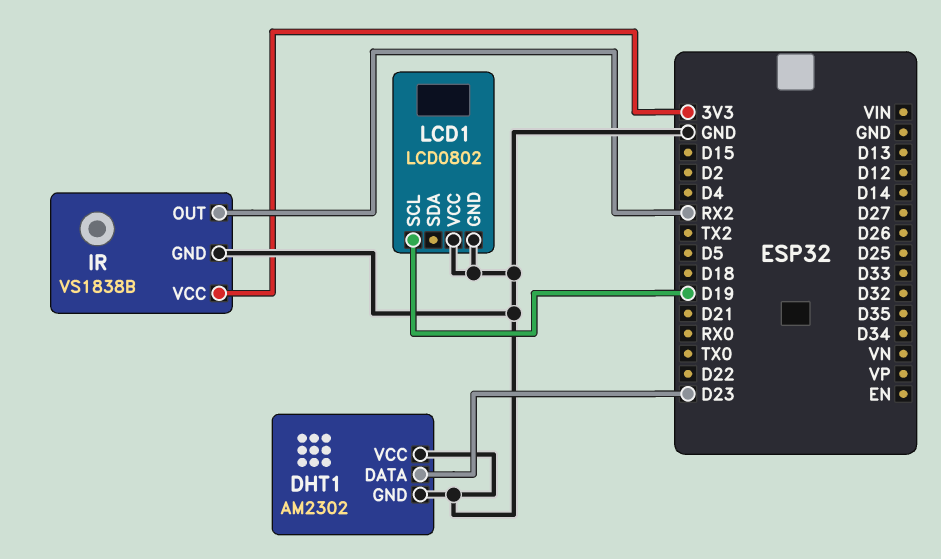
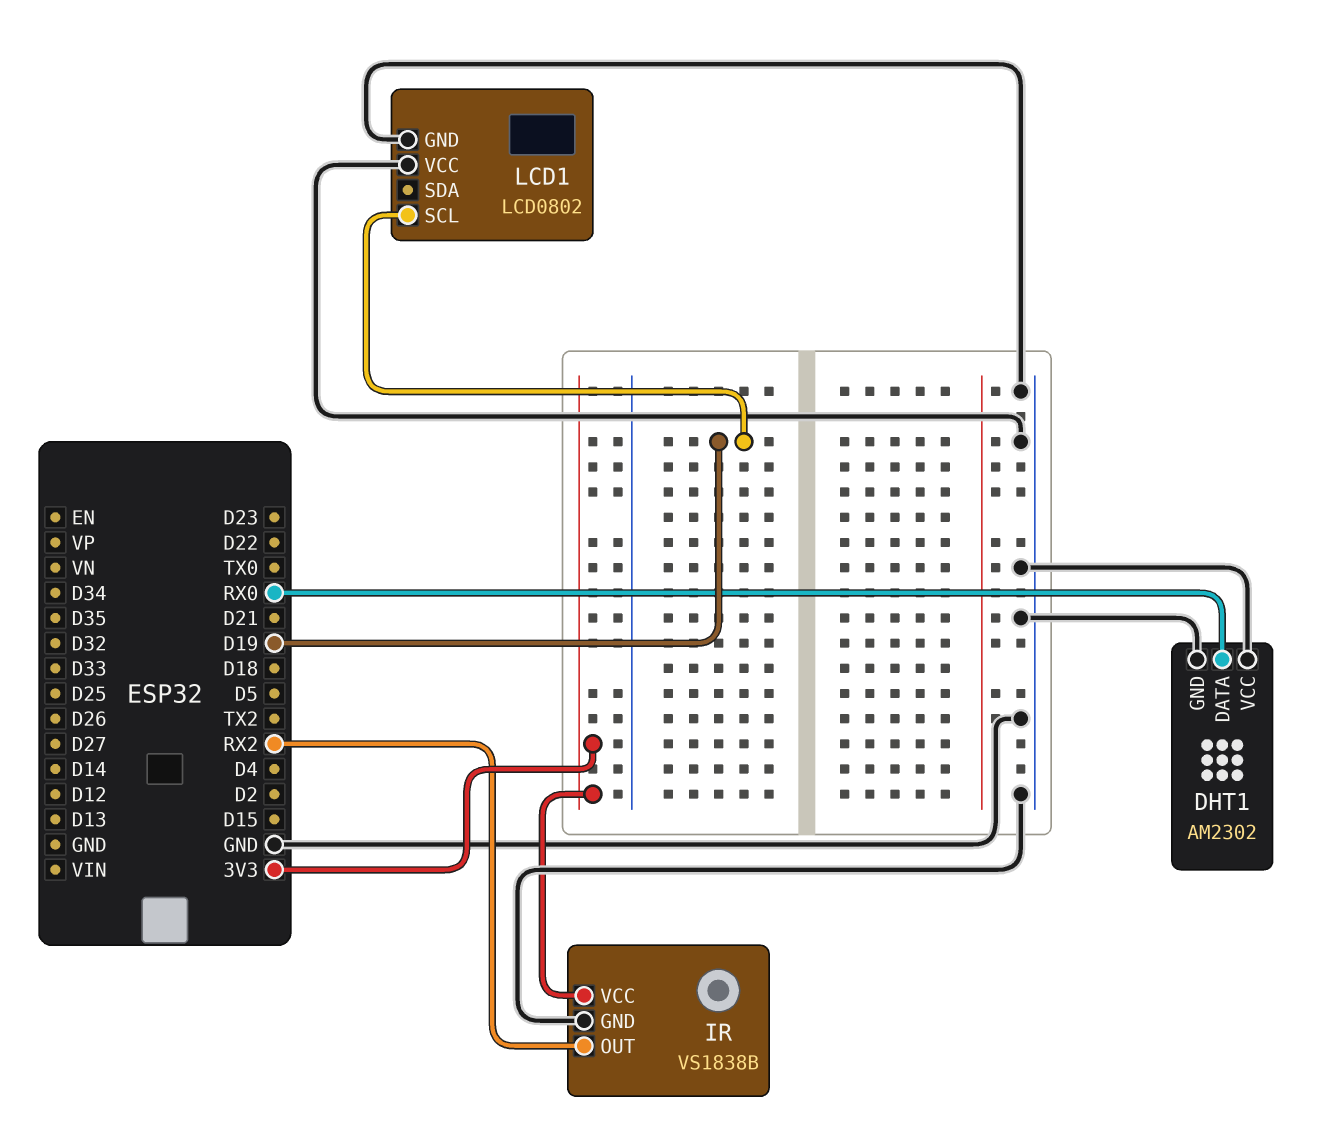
DHT1 pin DATA: D23 -> RX0

